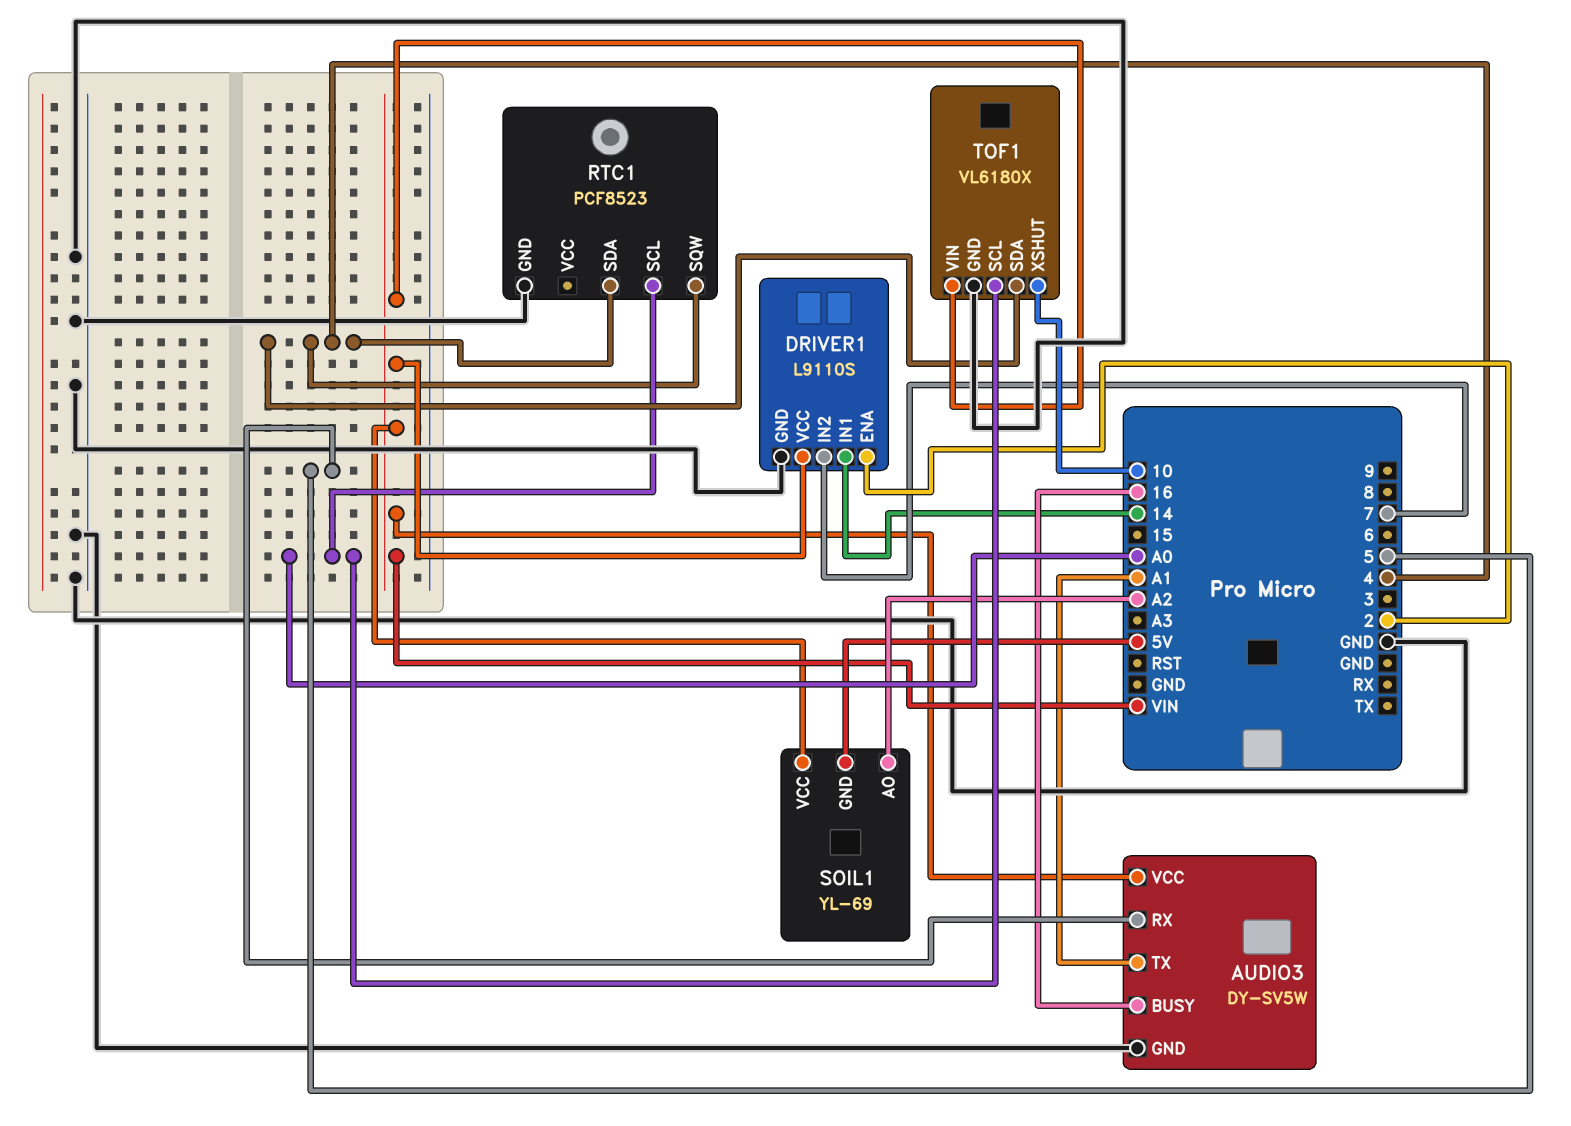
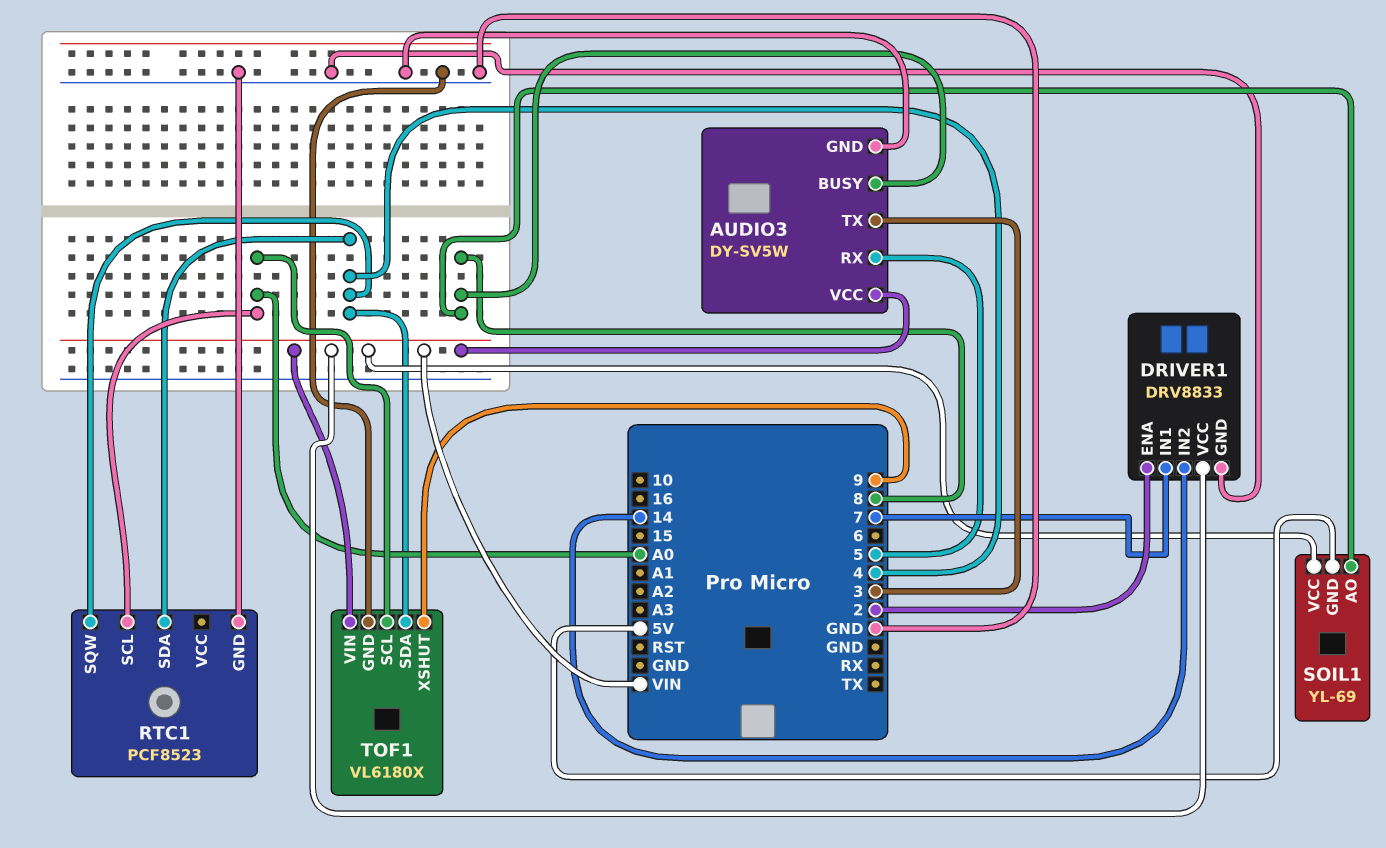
AUDIO3 pin BUSY: 16 -> 8
AUDIO3 pin TX: A1 -> 3
DRIVER1: L9110S -> DRV8833
DRIVER1 pin IN1: 14 -> 7
DRIVER1 pin IN2: 7 -> 14
SOIL1 pin AO: A2 -> 8
TOF1 pin XSHUT: 10 -> 9

